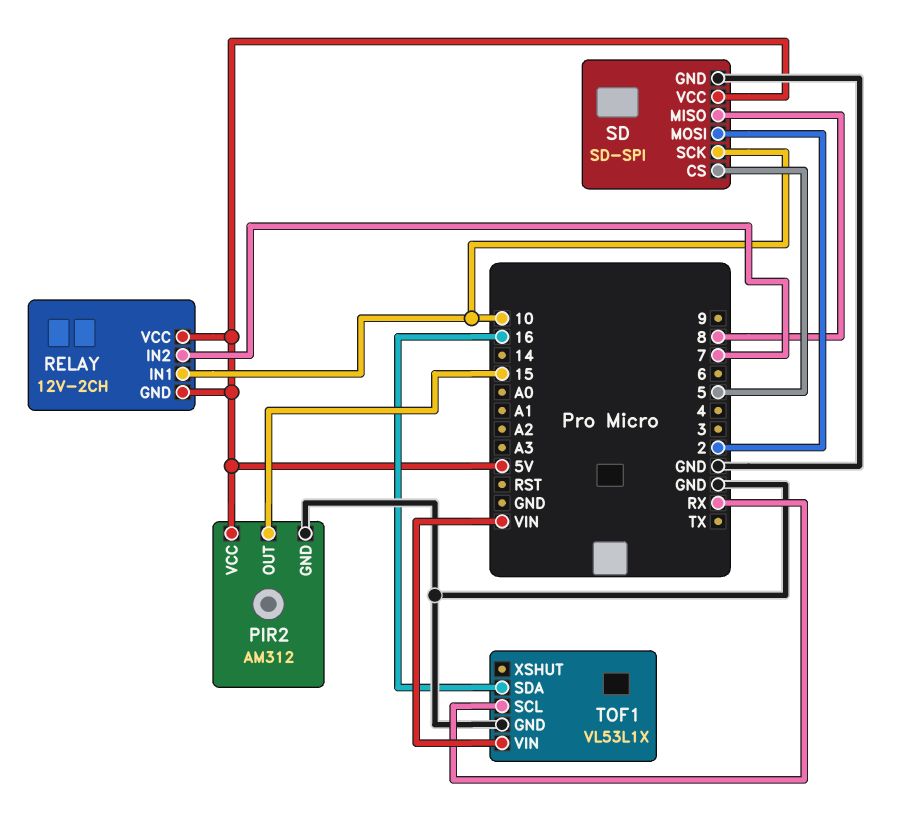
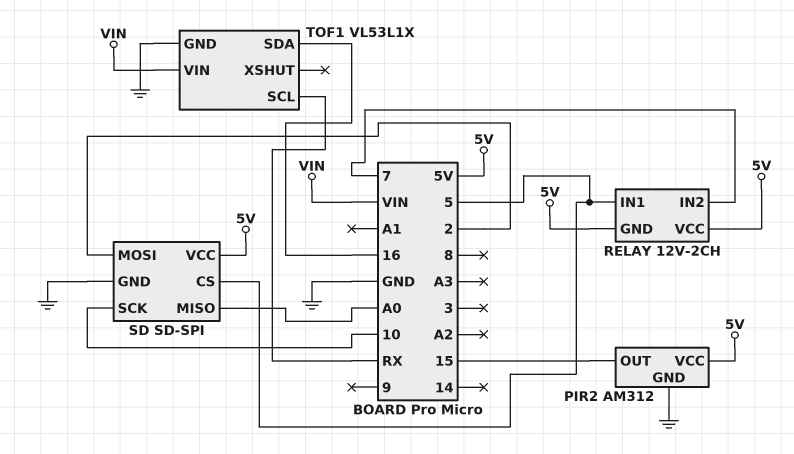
RELAY pin IN1: 10 -> 5
SD pin MISO: 8 -> A0

